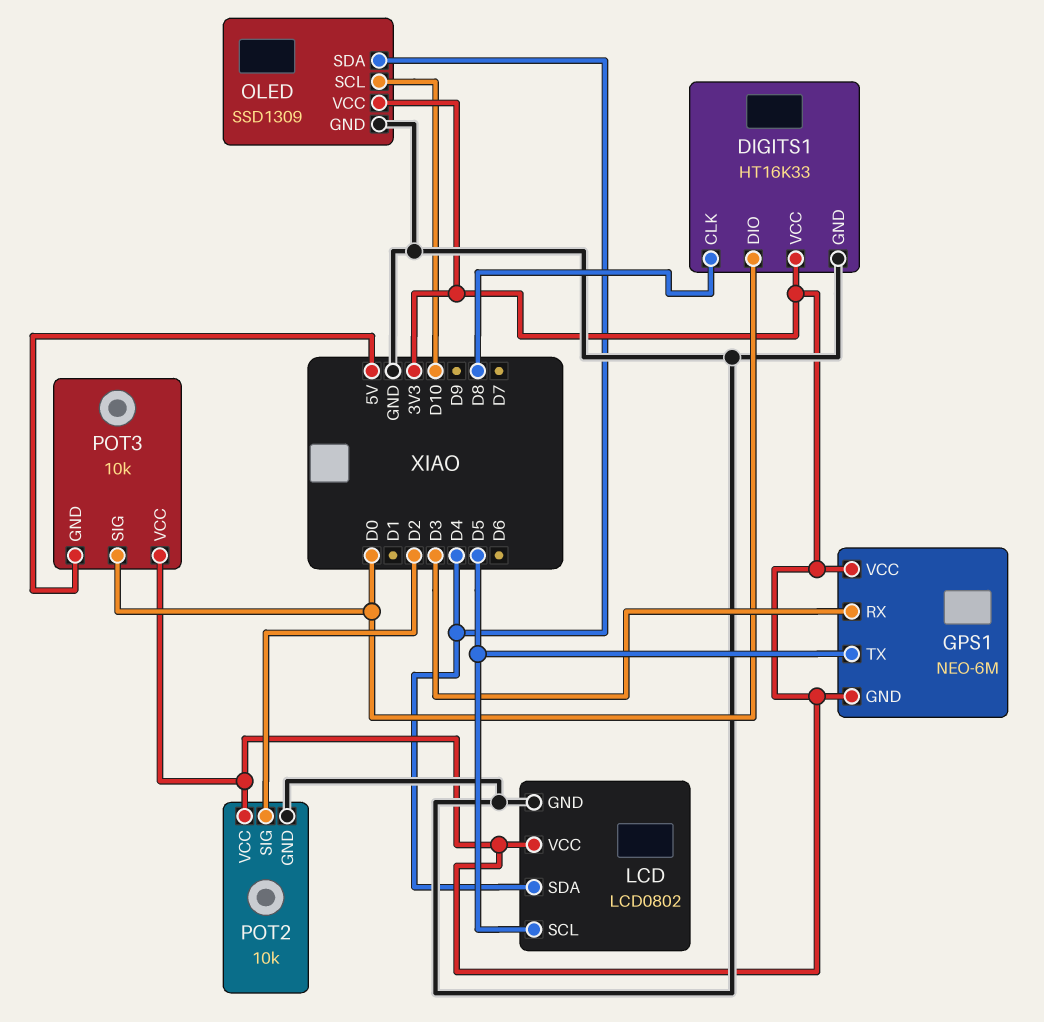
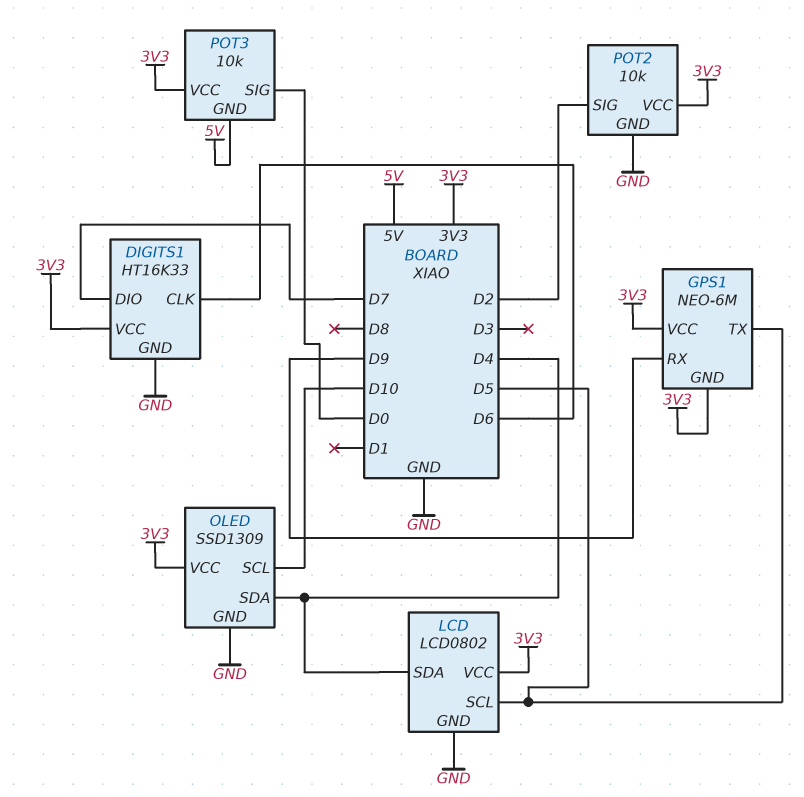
DIGITS1 pin CLK: D8 -> D6
DIGITS1 pin DIO: D0 -> D7
GPS1 pin RX: D3 -> D9

